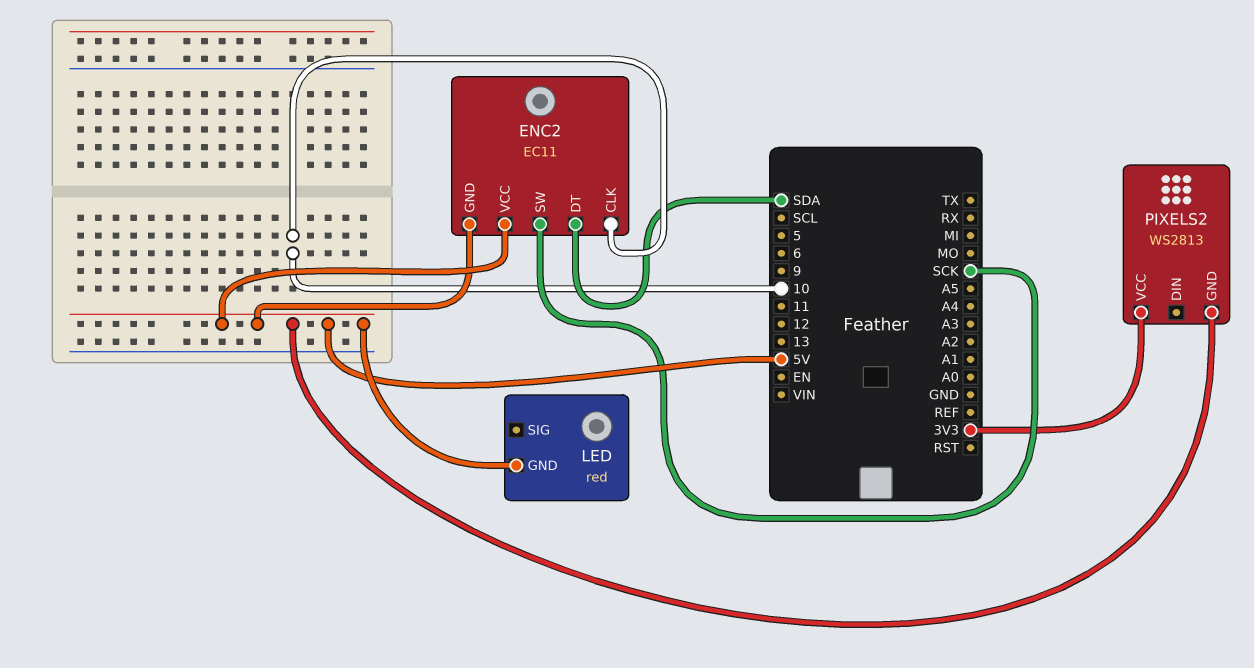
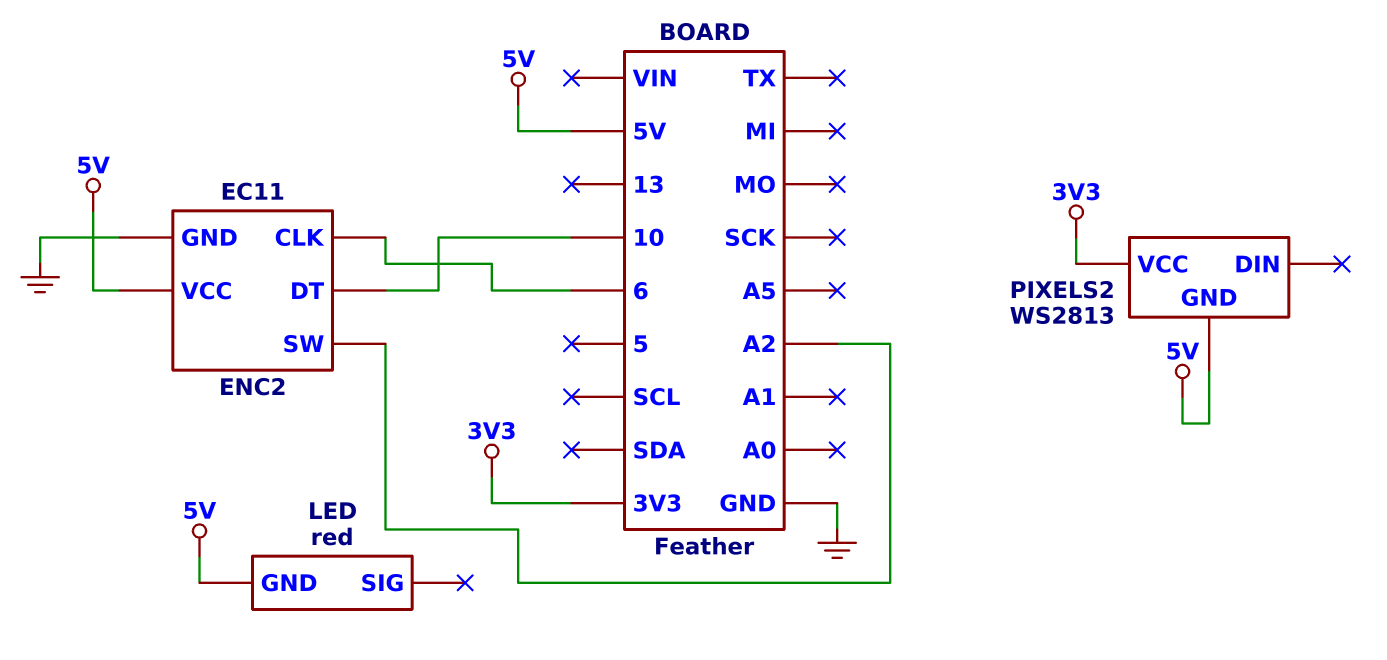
ENC2 pin CLK: 10 -> 6
ENC2 pin DT: SDA -> 10
ENC2 pin GND: 5V -> GND
ENC2 pin SW: SCK -> A2

